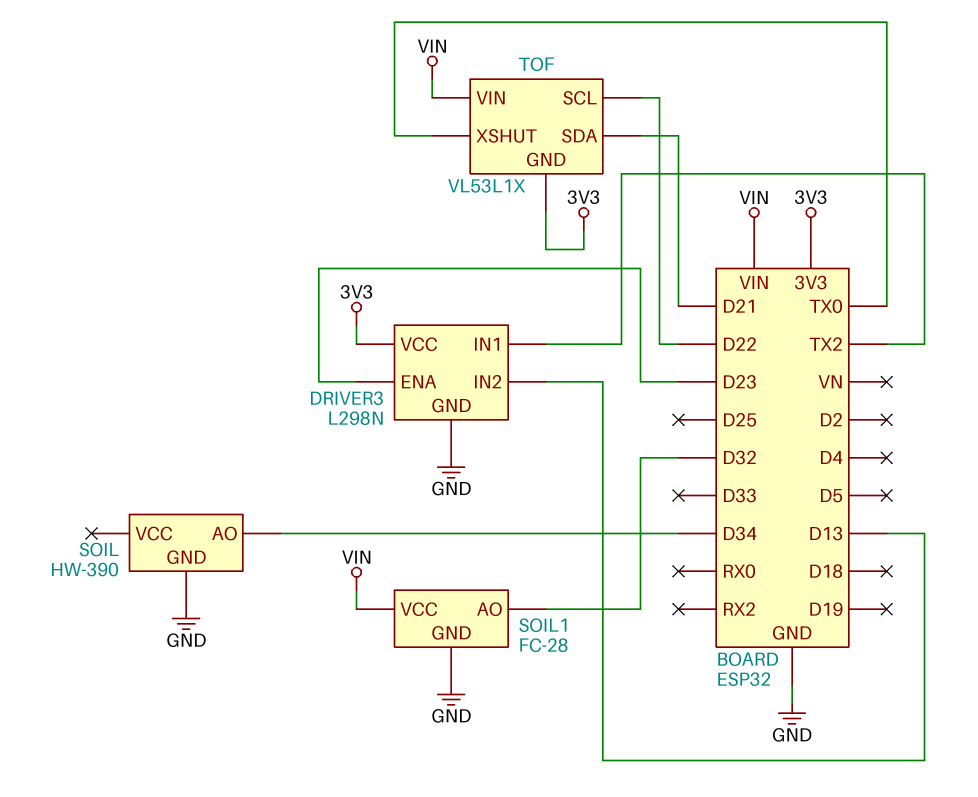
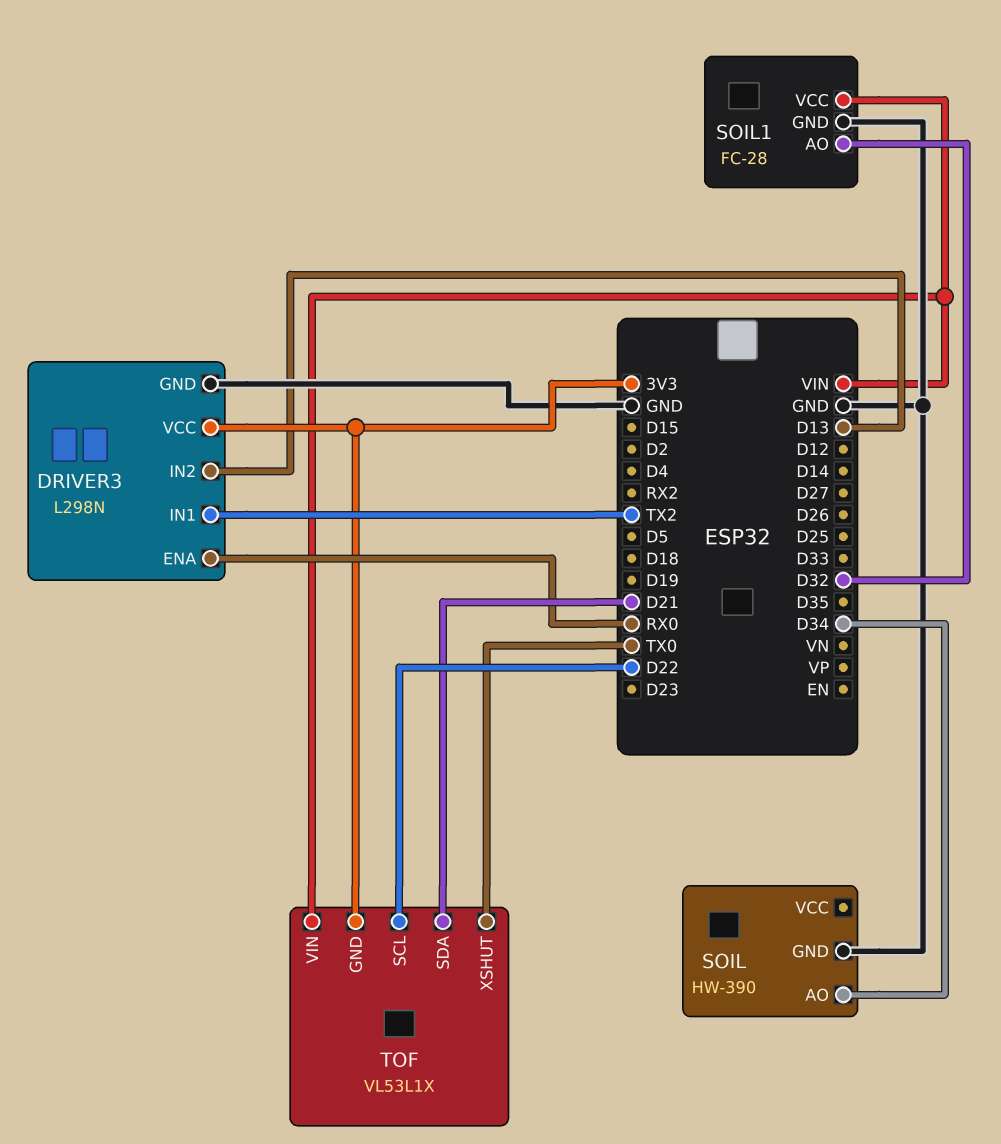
DRIVER3 pin ENA: D23 -> RX0

